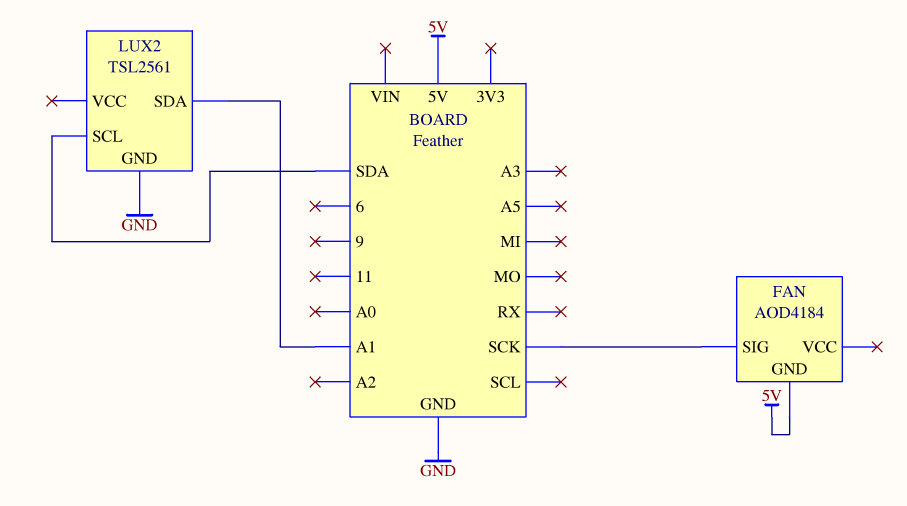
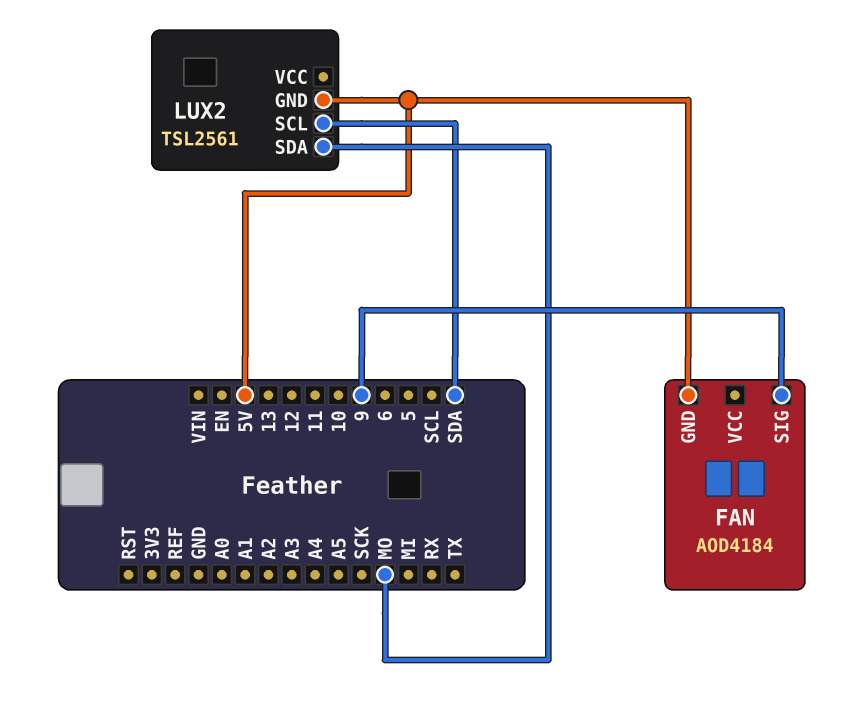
FAN pin SIG: SCK -> 9
LUX2 pin GND: GND -> 5V
LUX2 pin SDA: A1 -> MO

